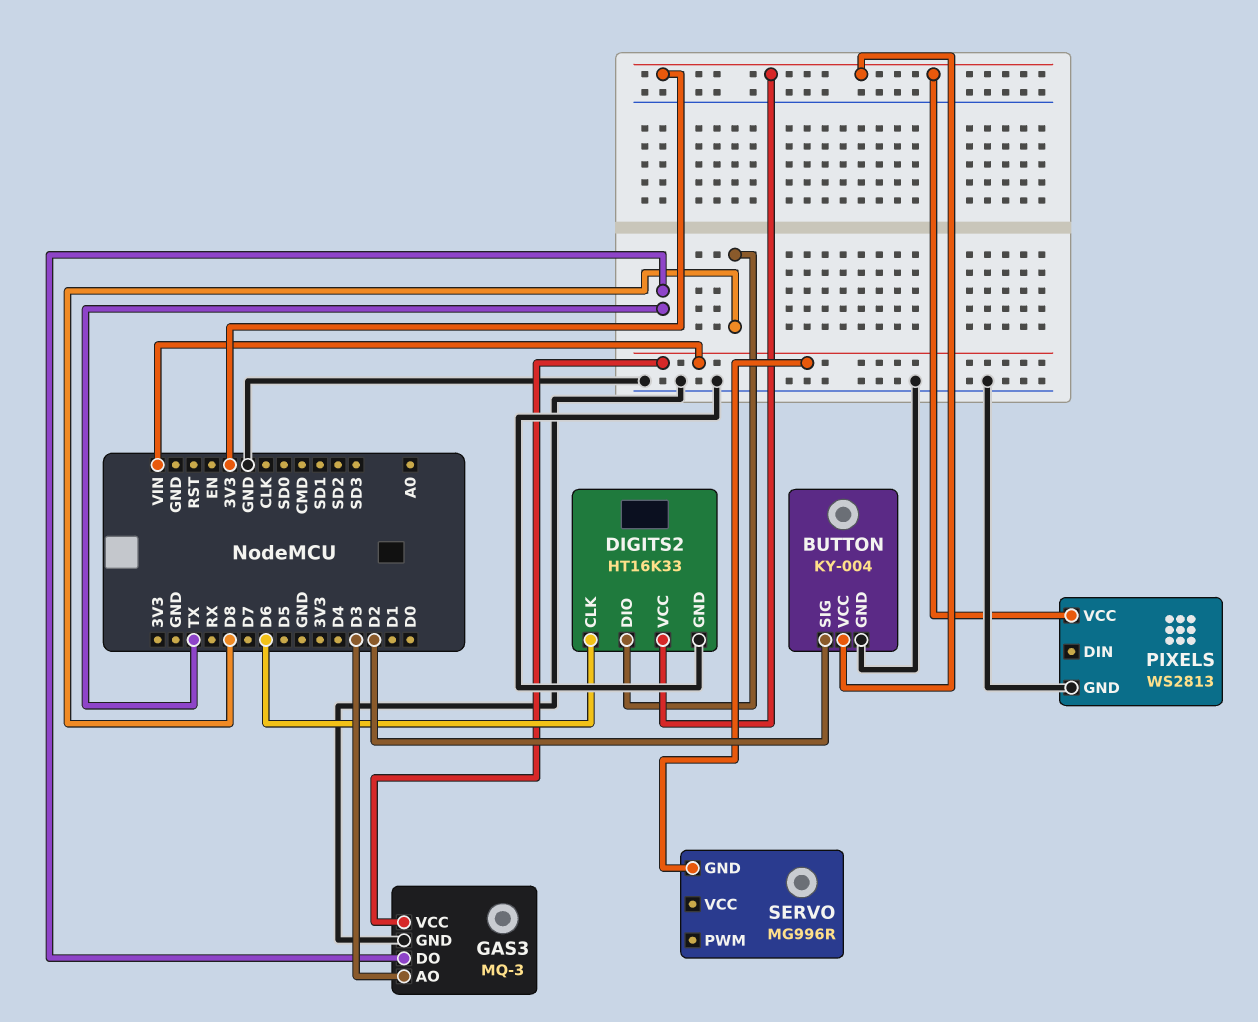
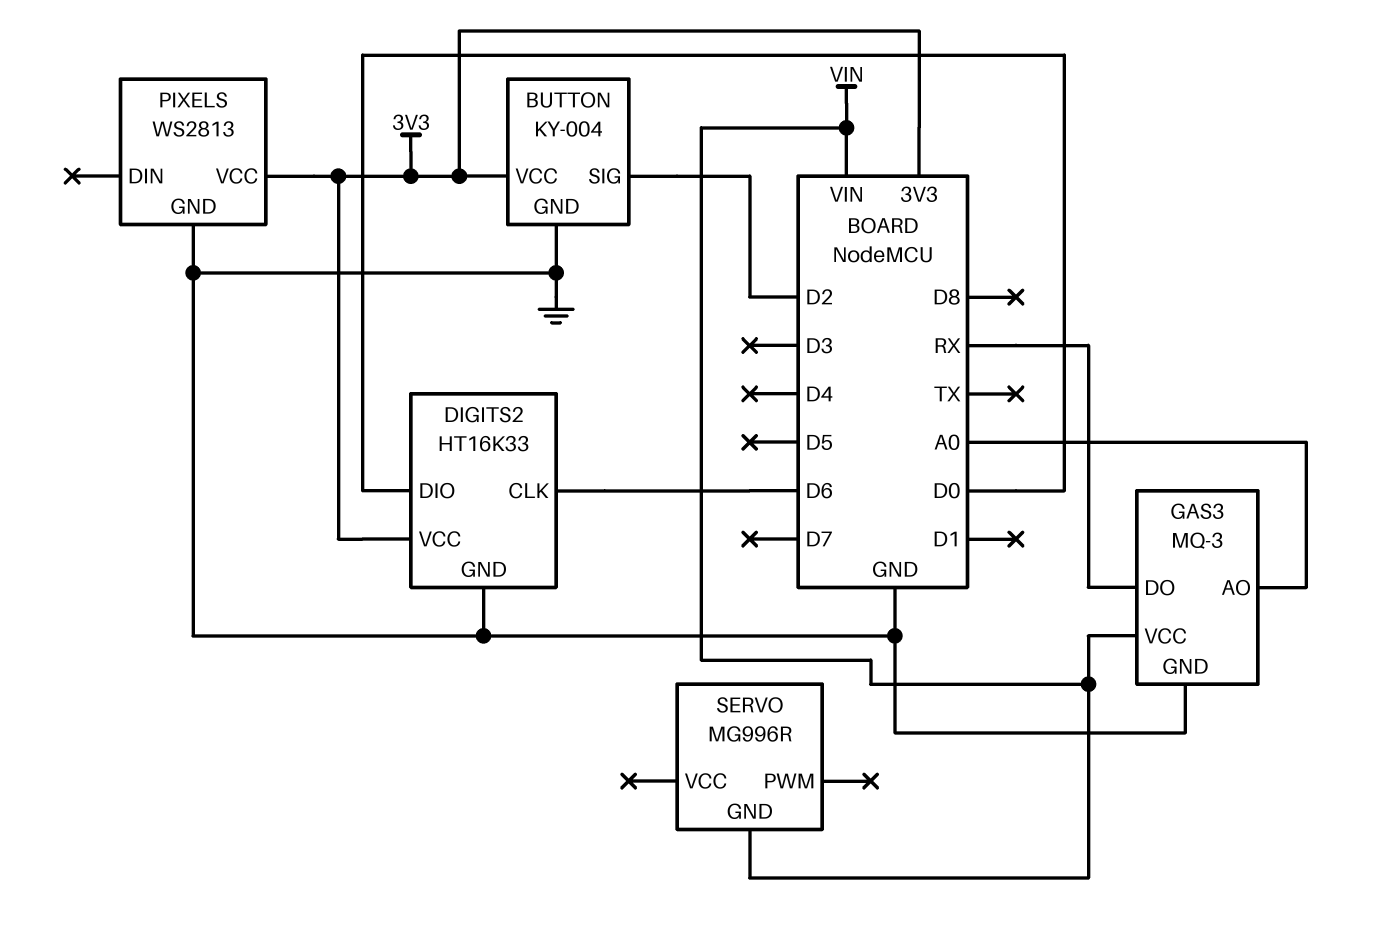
DIGITS2 pin DIO: D8 -> D0
GAS3 pin AO: D3 -> A0
GAS3 pin DO: TX -> RX

